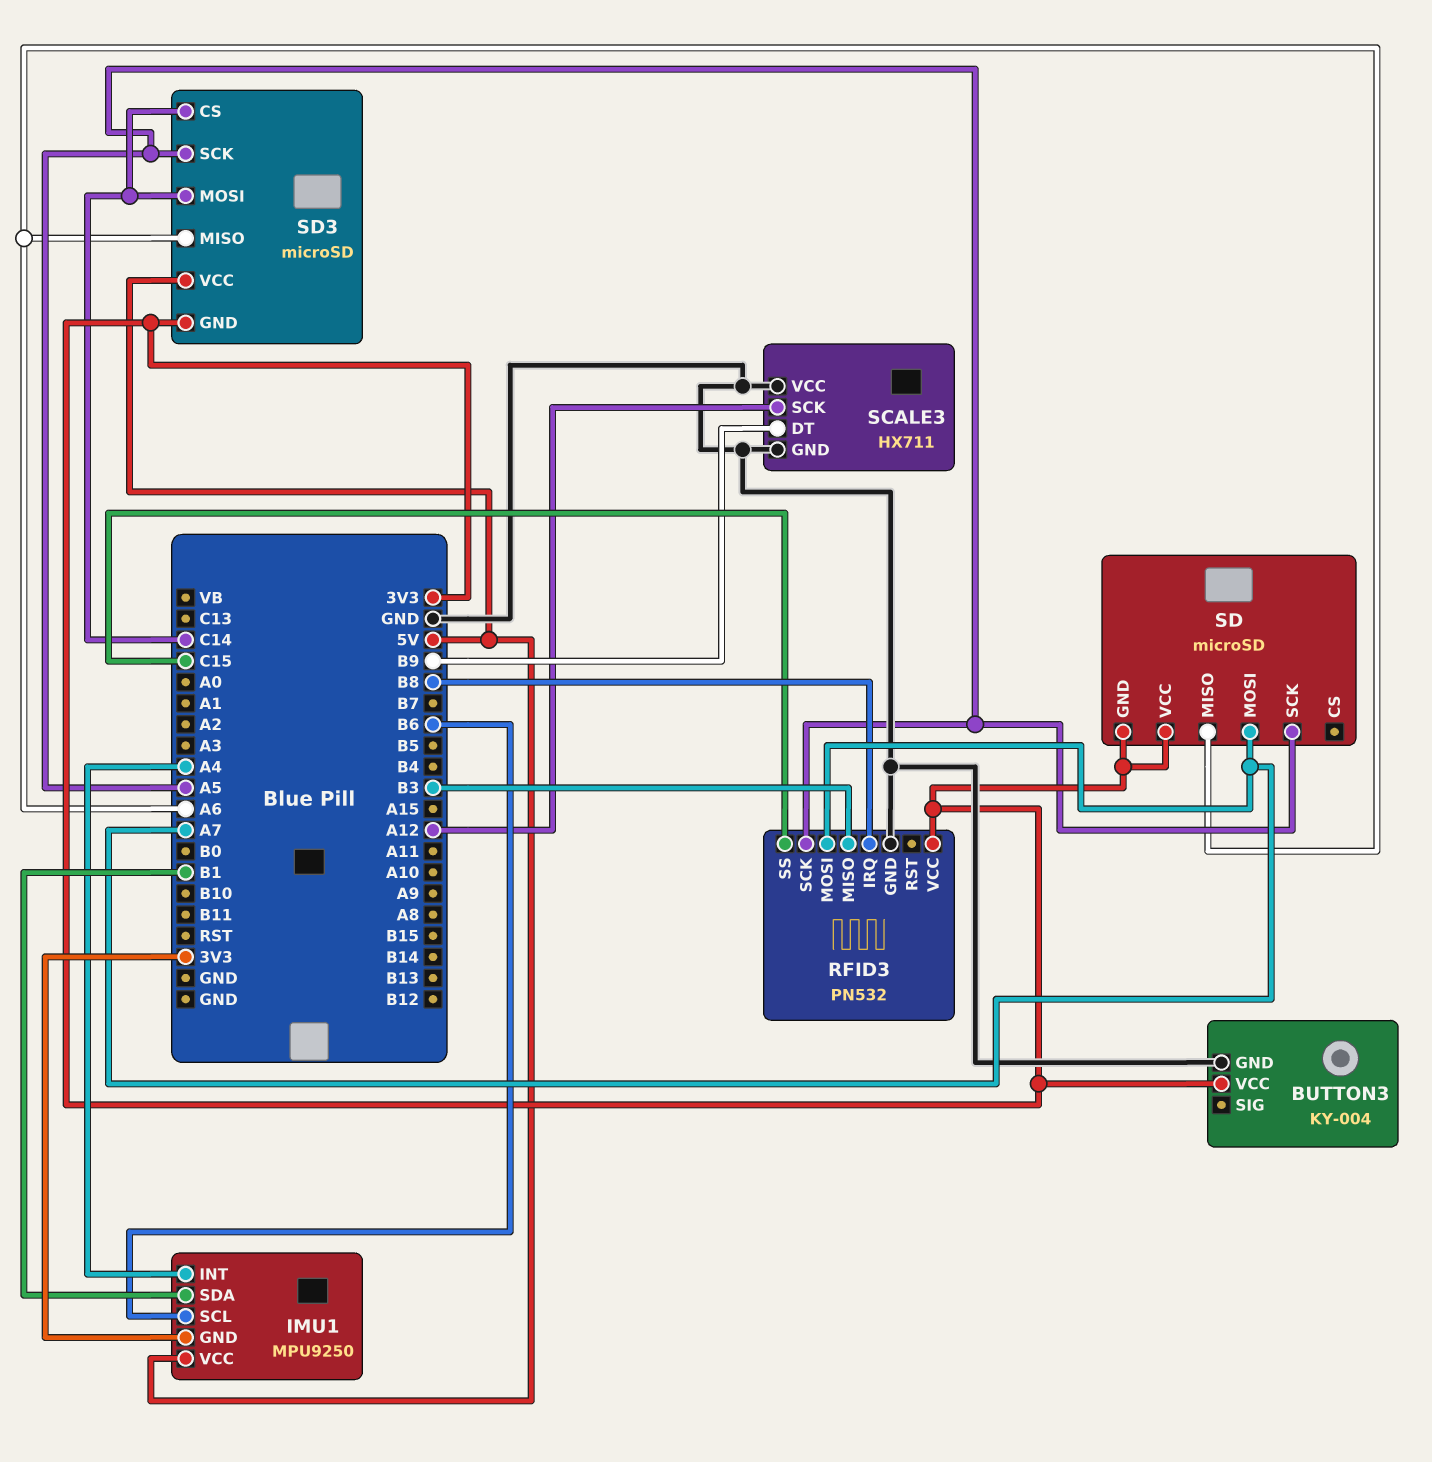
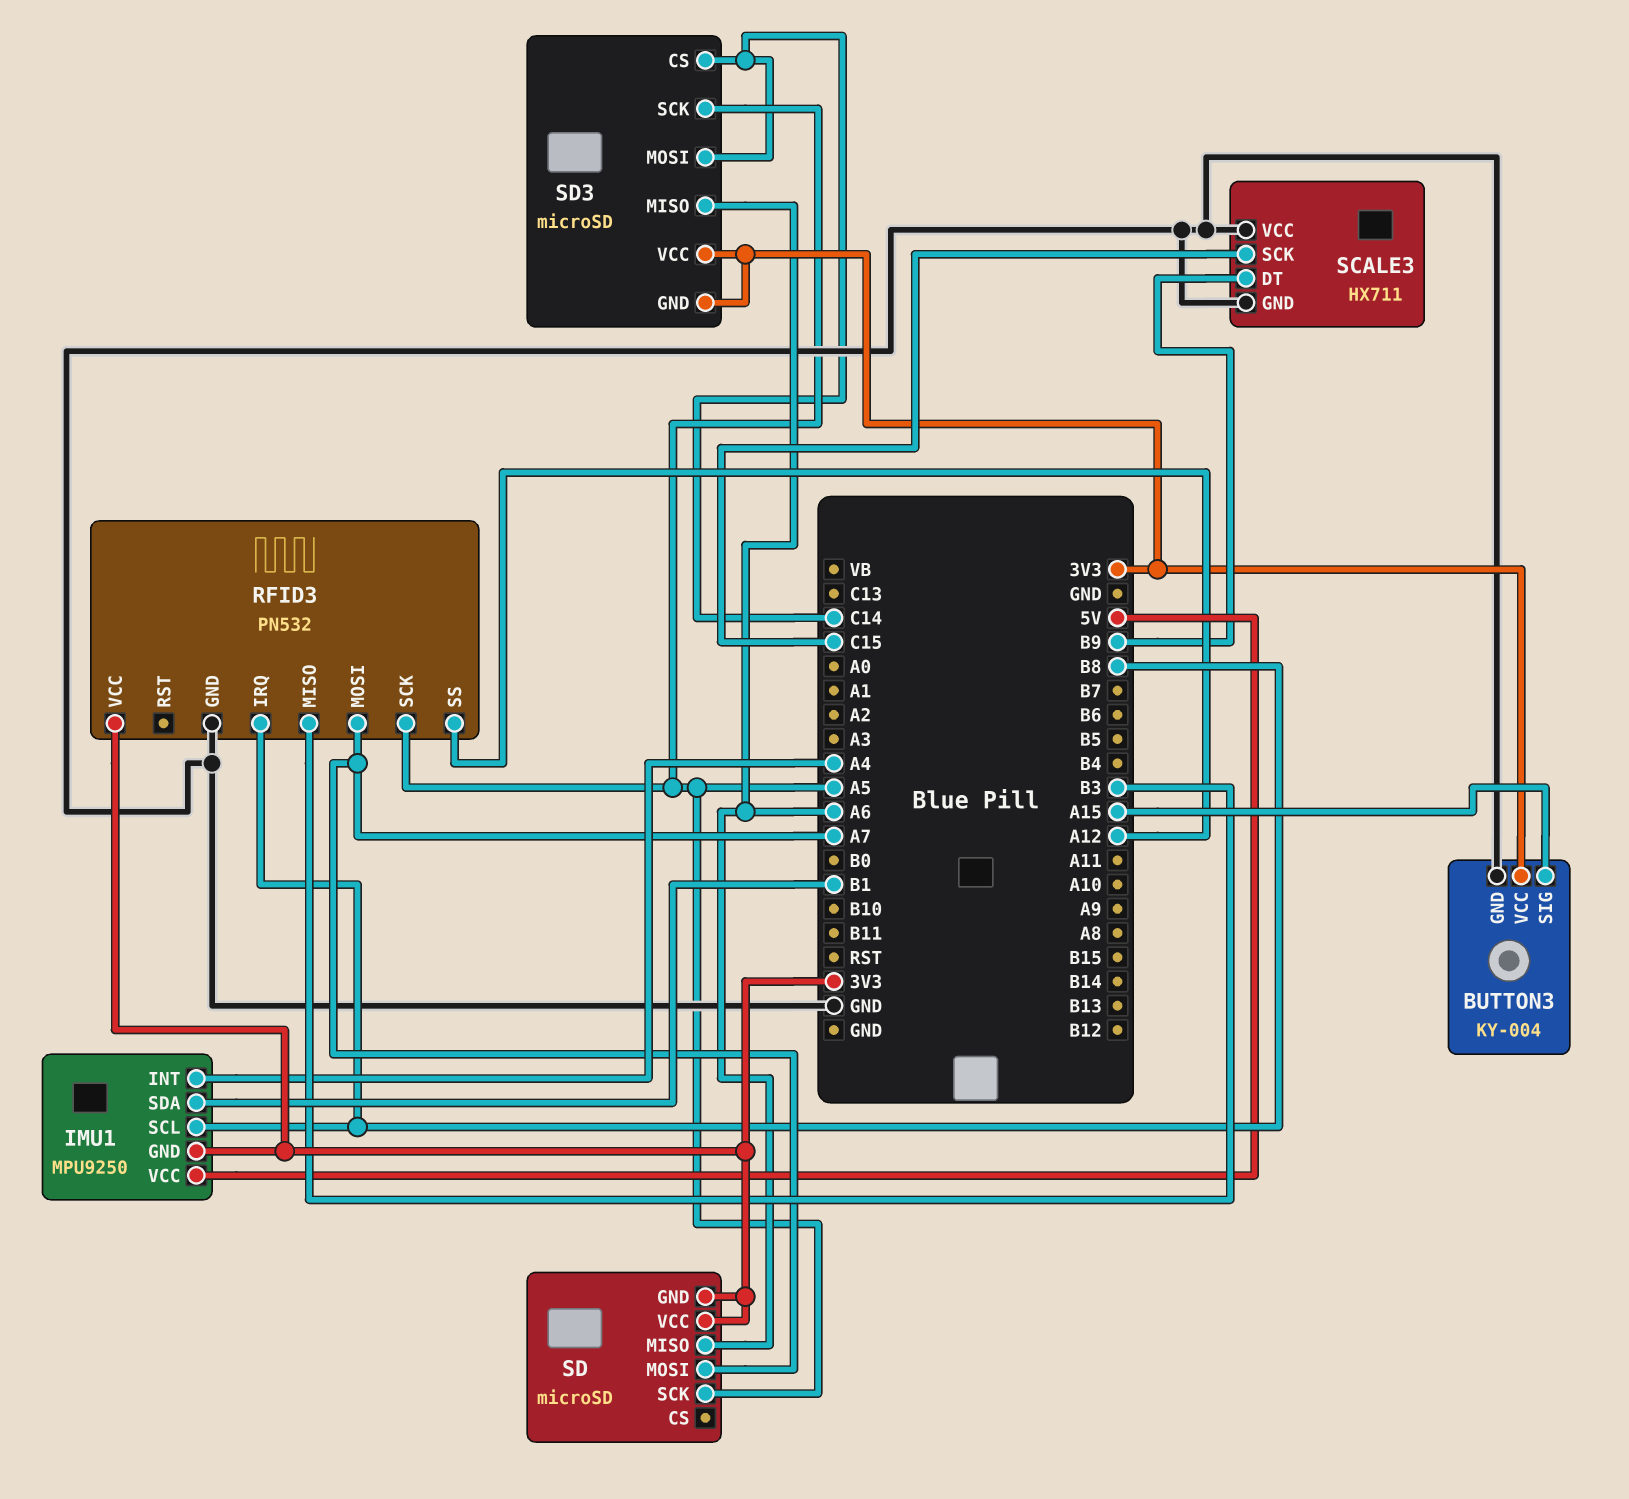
BUTTON3 pin SIG: none -> A15
IMU1 pin SCL: B6 -> B8
RFID3 pin SS: C15 -> A12
SCALE3 pin SCK: A12 -> C15
SD3 pin VCC: 5V -> 3V3

